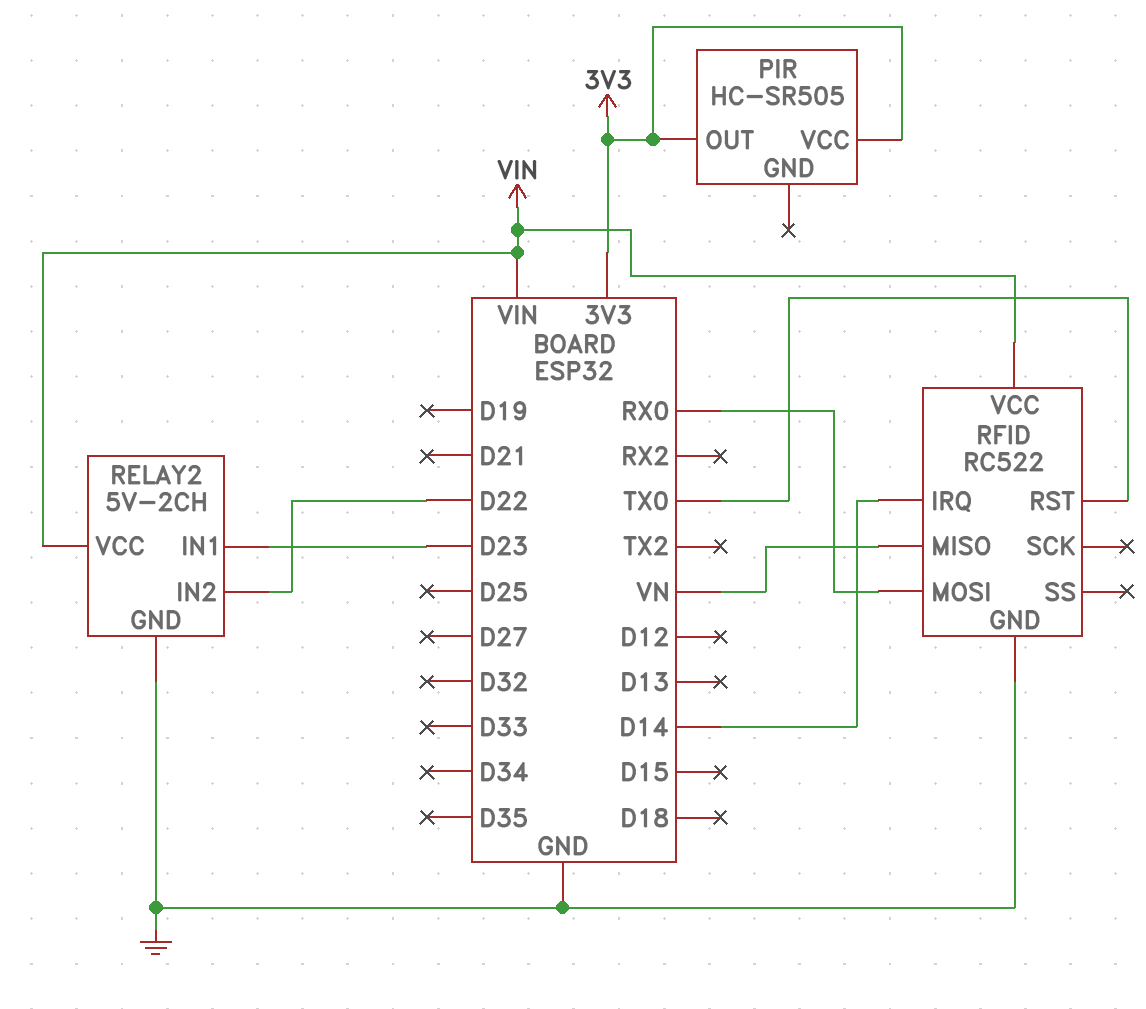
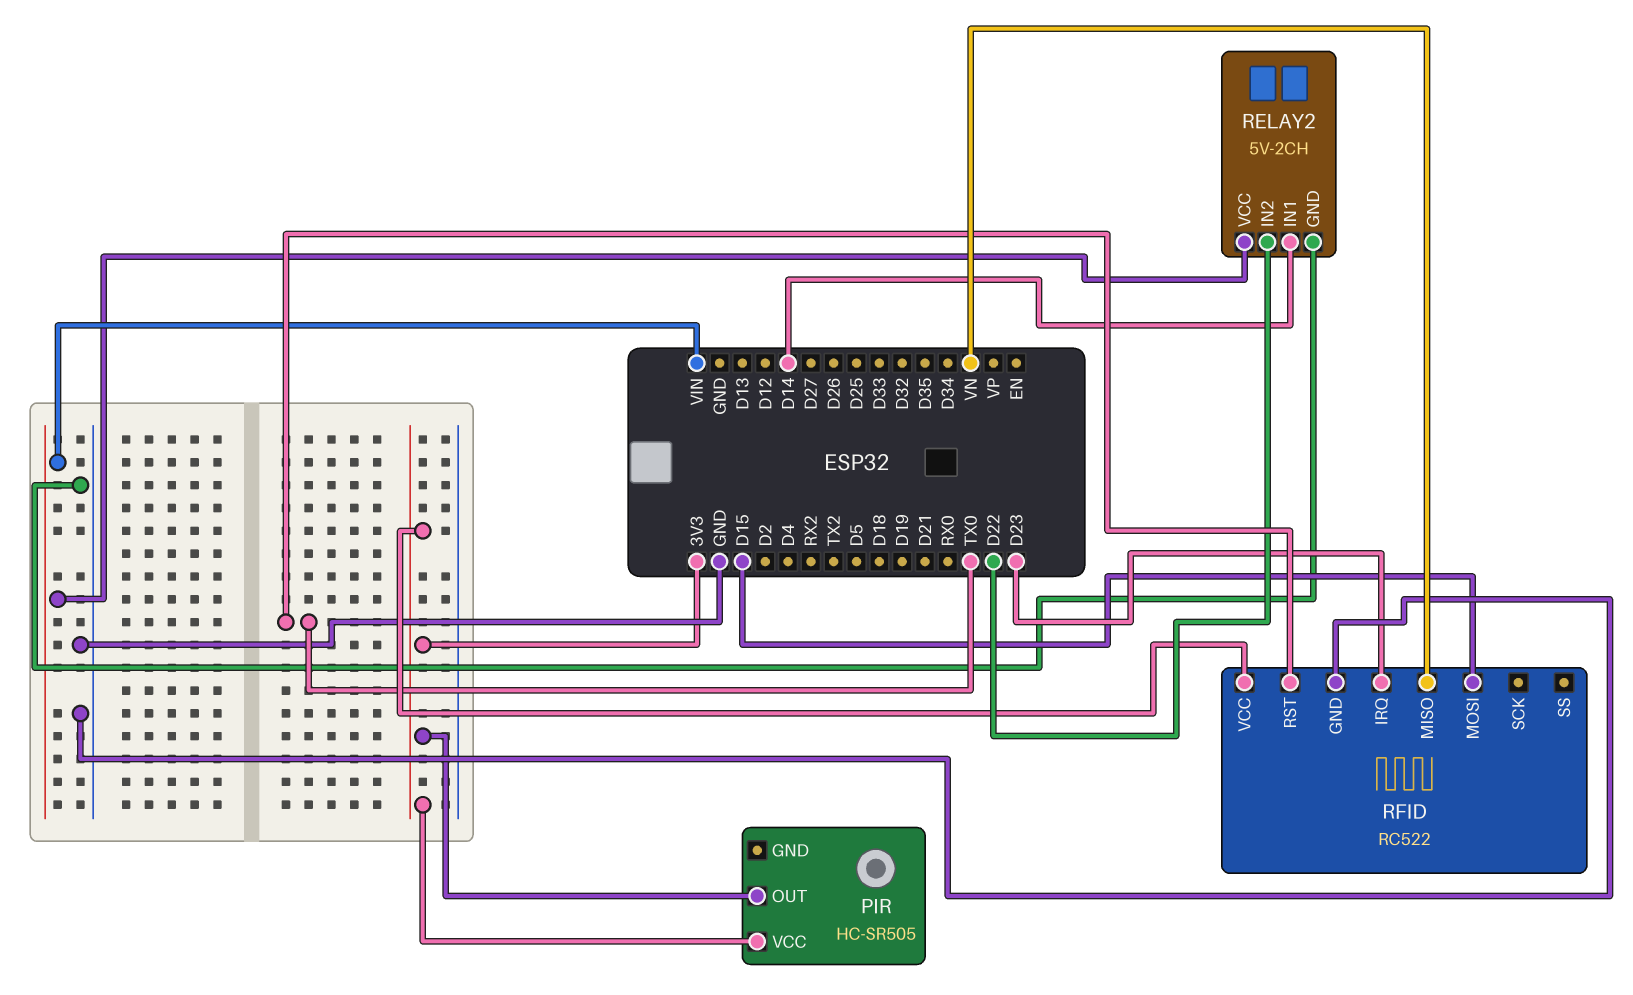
RELAY2 pin IN1: D23 -> D14
RFID pin IRQ: D14 -> D23
RFID pin MOSI: RX0 -> D15
RFID pin VCC: VIN -> 3V3

